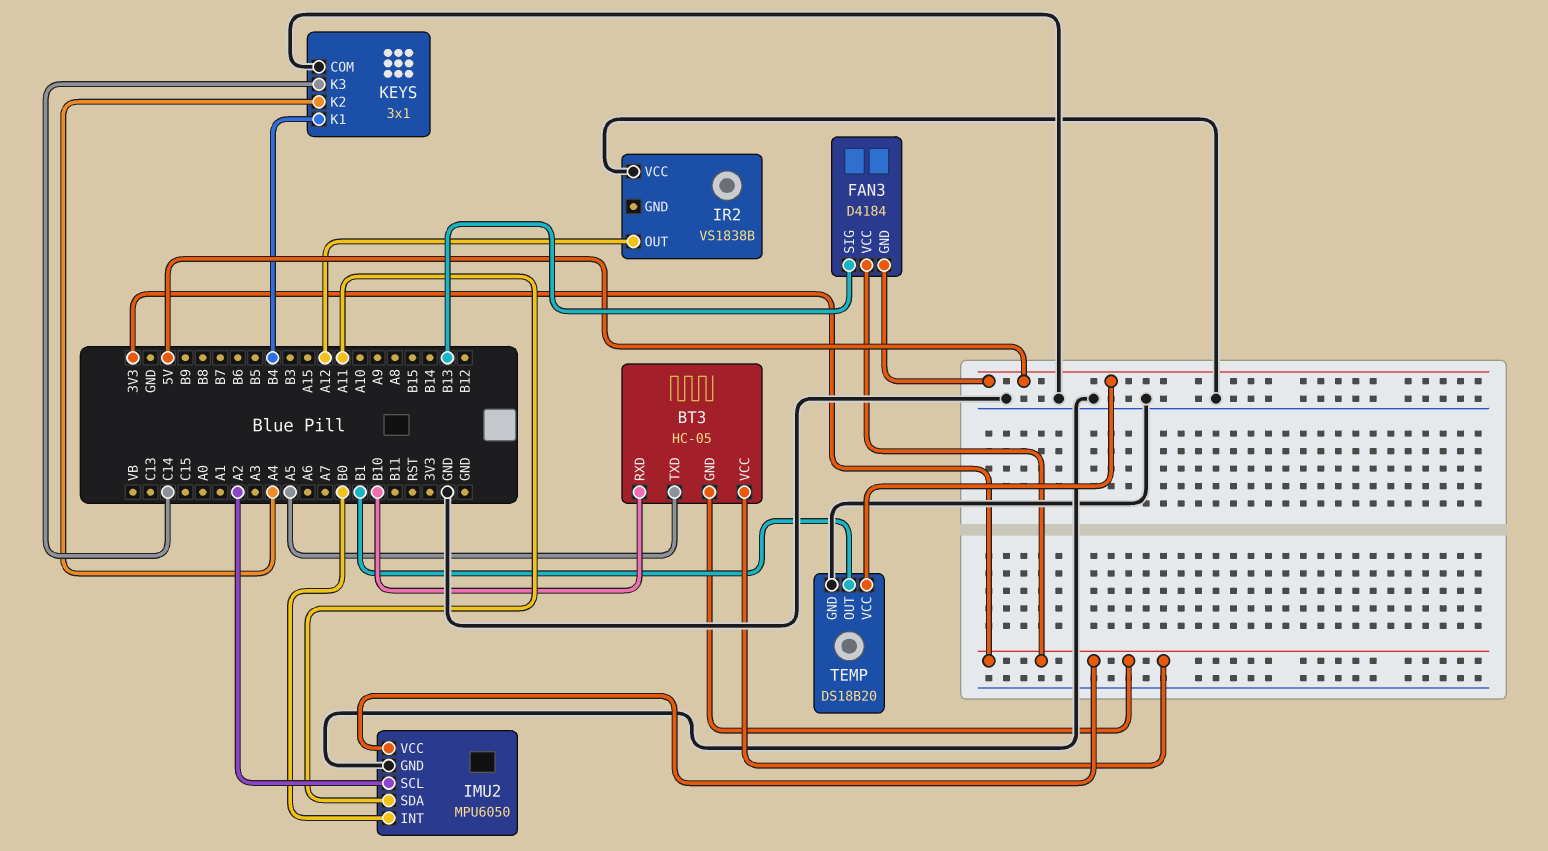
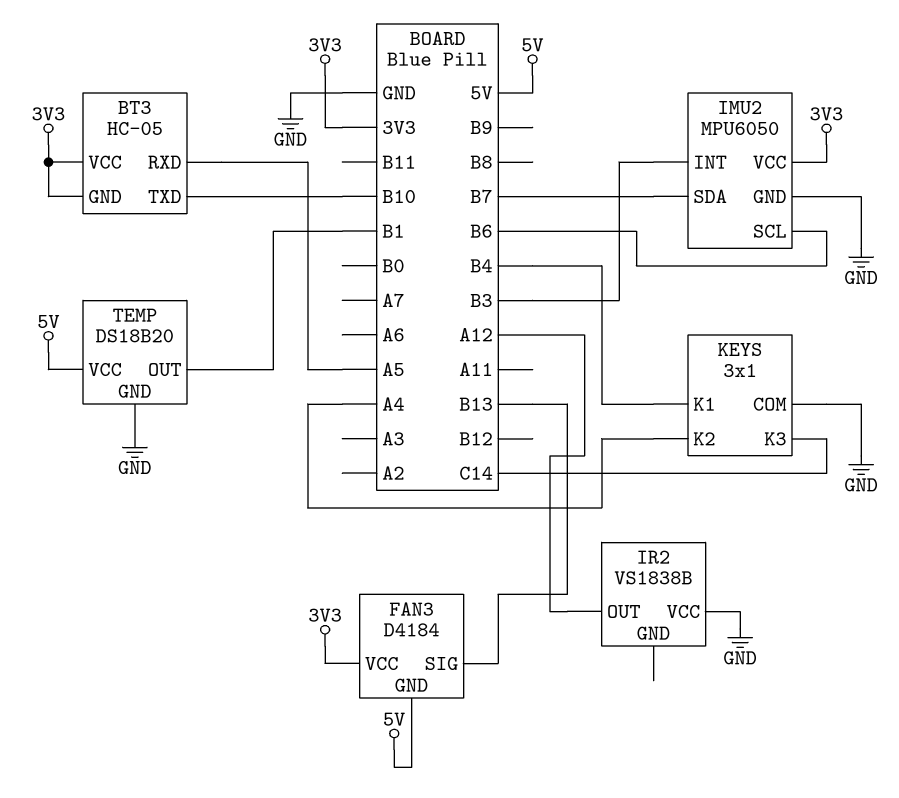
BT3 pin RXD: B10 -> A5
BT3 pin TXD: A5 -> B10
IMU2 pin INT: B0 -> B3
IMU2 pin SCL: A2 -> B6
IMU2 pin SDA: A11 -> B7

